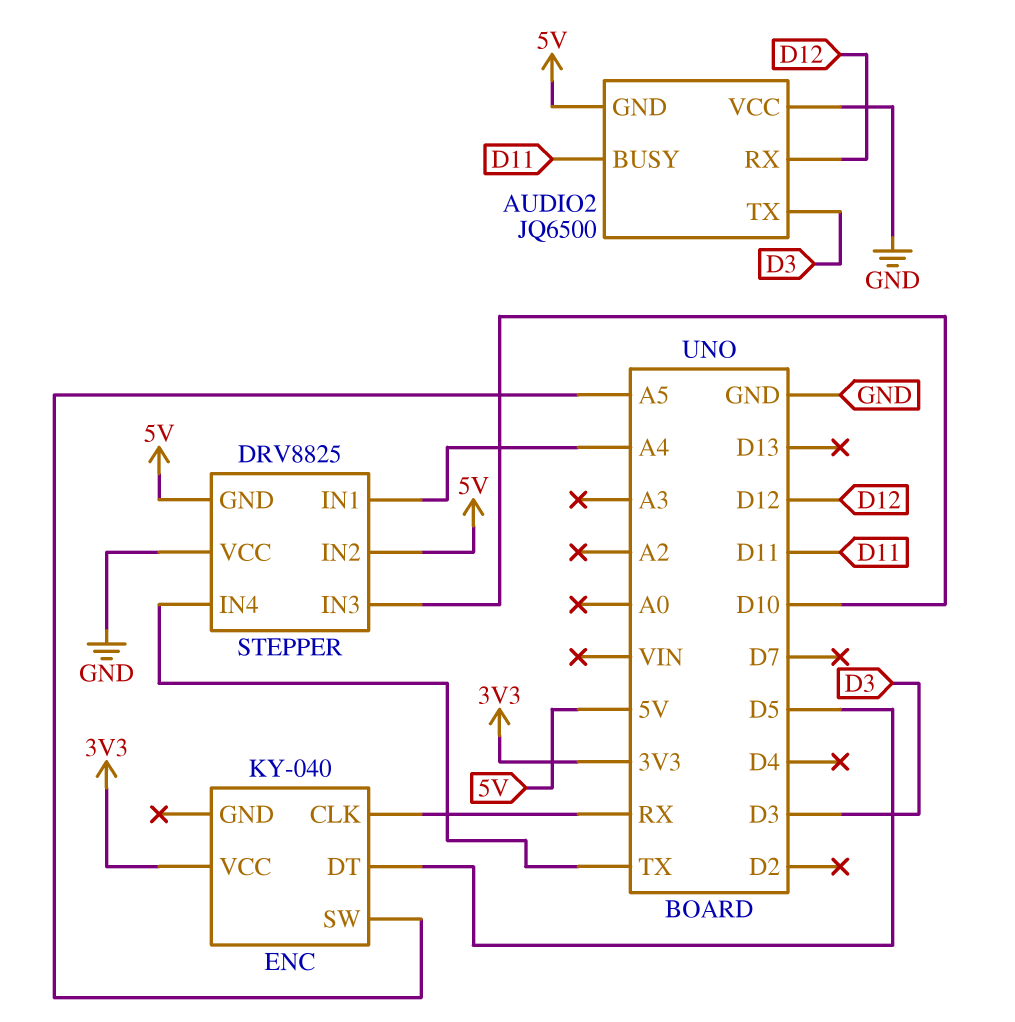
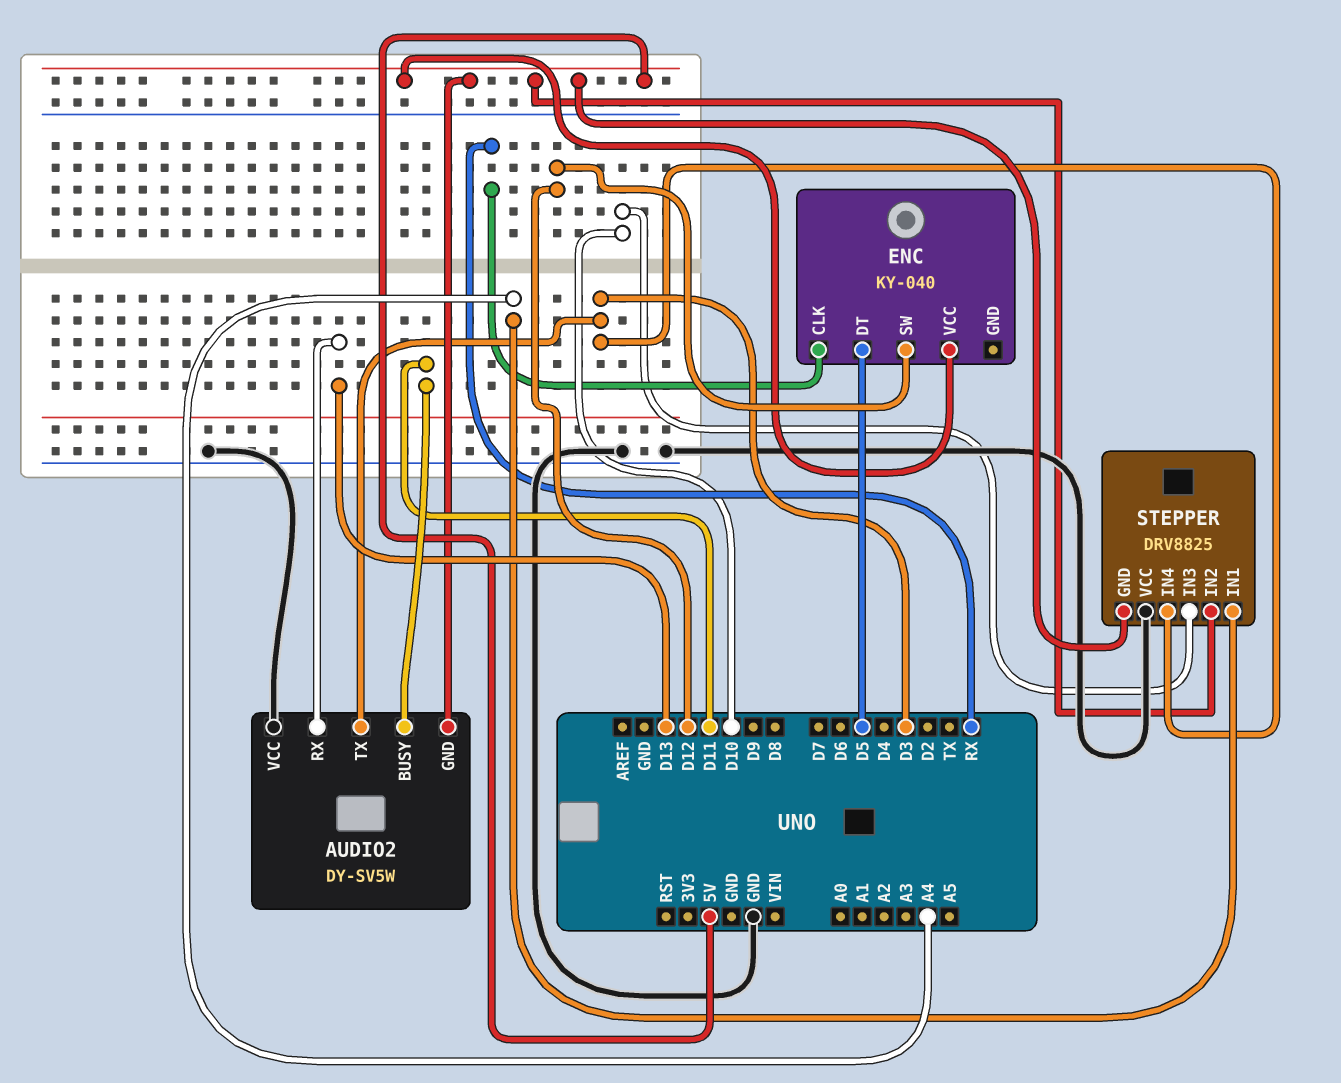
AUDIO2: JQ6500 -> DY-SV5W
AUDIO2 pin RX: D12 -> D13
ENC pin SW: A5 -> D12
ENC pin VCC: 3V3 -> 5V
STEPPER pin IN4: TX -> D3

